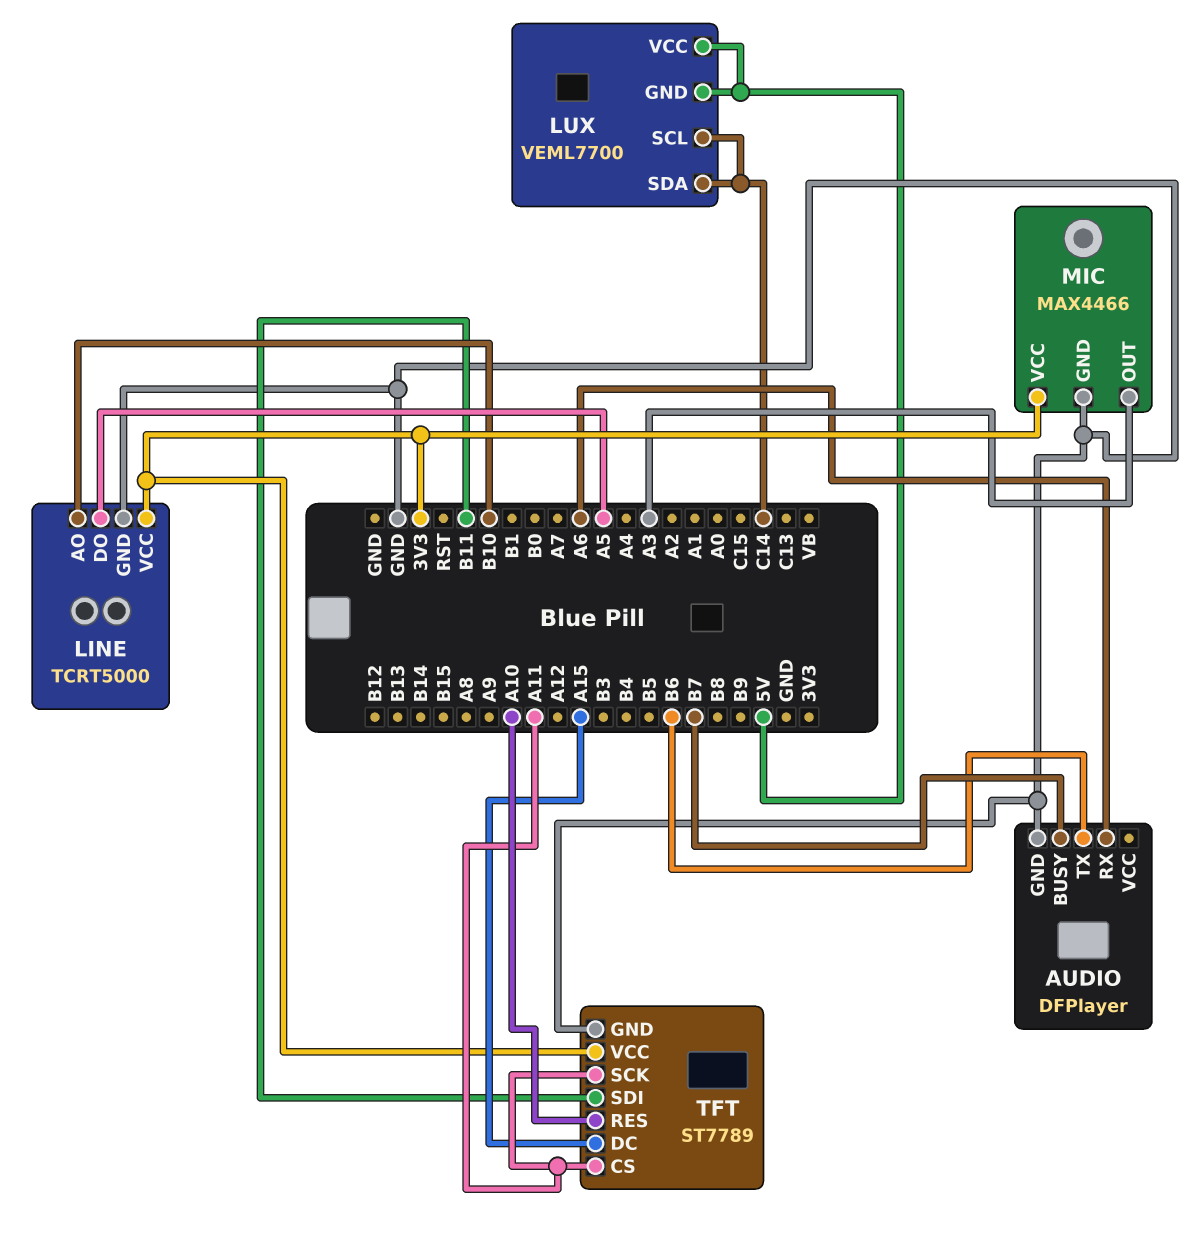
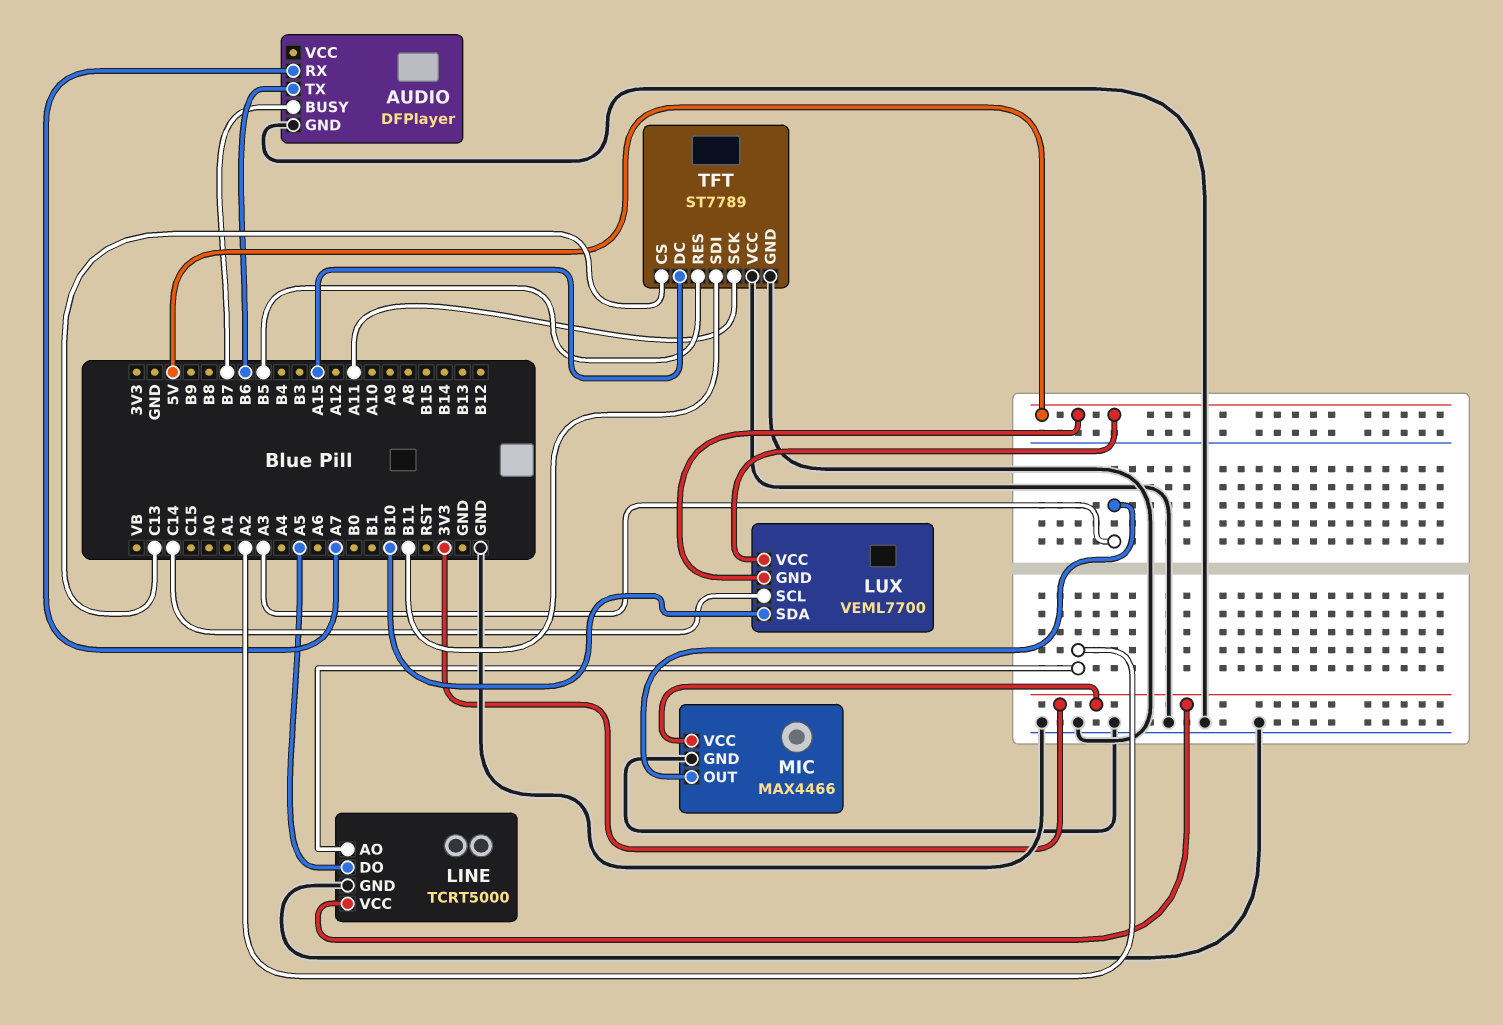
AUDIO pin RX: A6 -> A7
LINE pin AO: B10 -> A2
LUX pin SDA: C14 -> B10
TFT pin CS: A11 -> C13
TFT pin RES: A10 -> B5
TFT pin VCC: 3V3 -> GND

